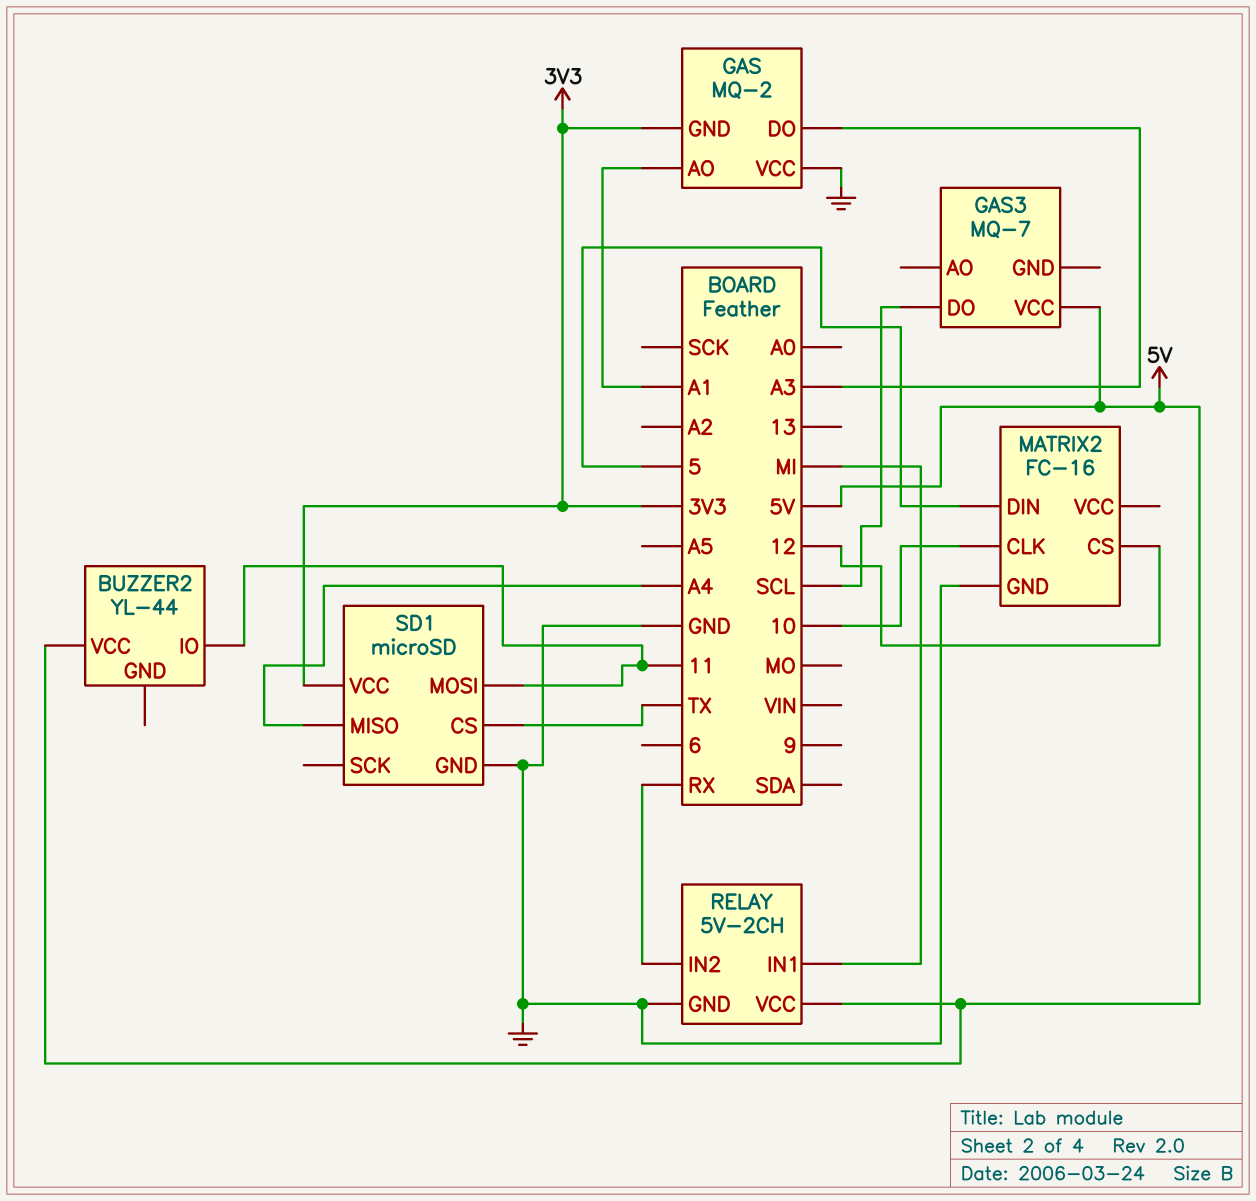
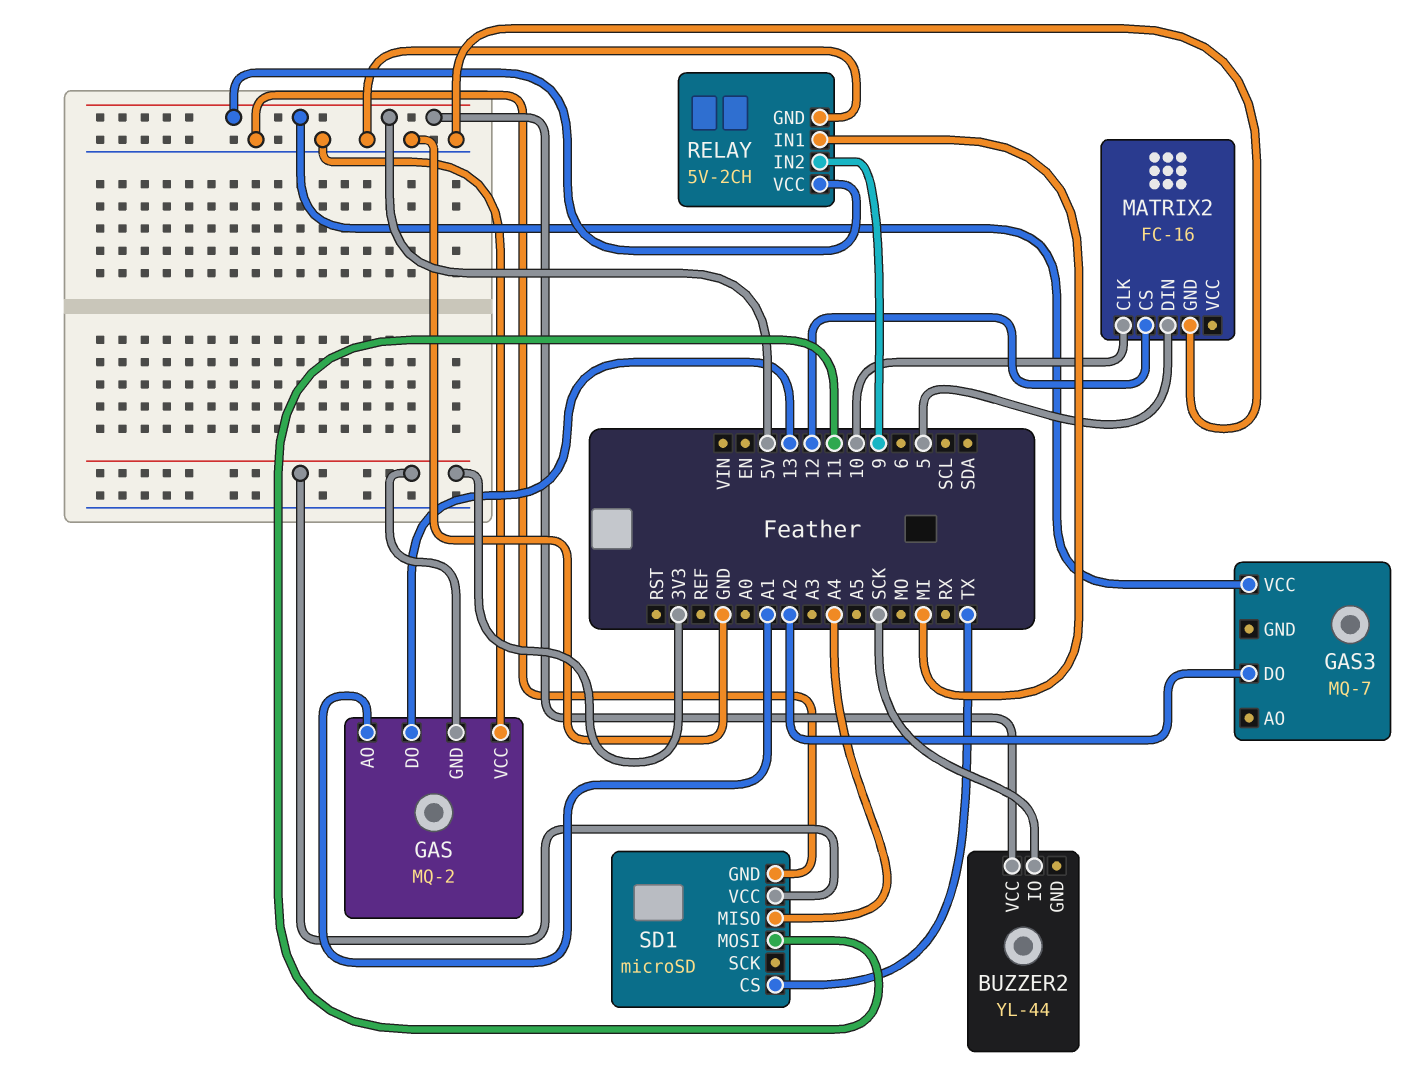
BUZZER2 pin IO: 11 -> SCK
GAS pin DO: A3 -> 13
GAS3 pin DO: SCL -> A2
RELAY pin IN2: RX -> 9

